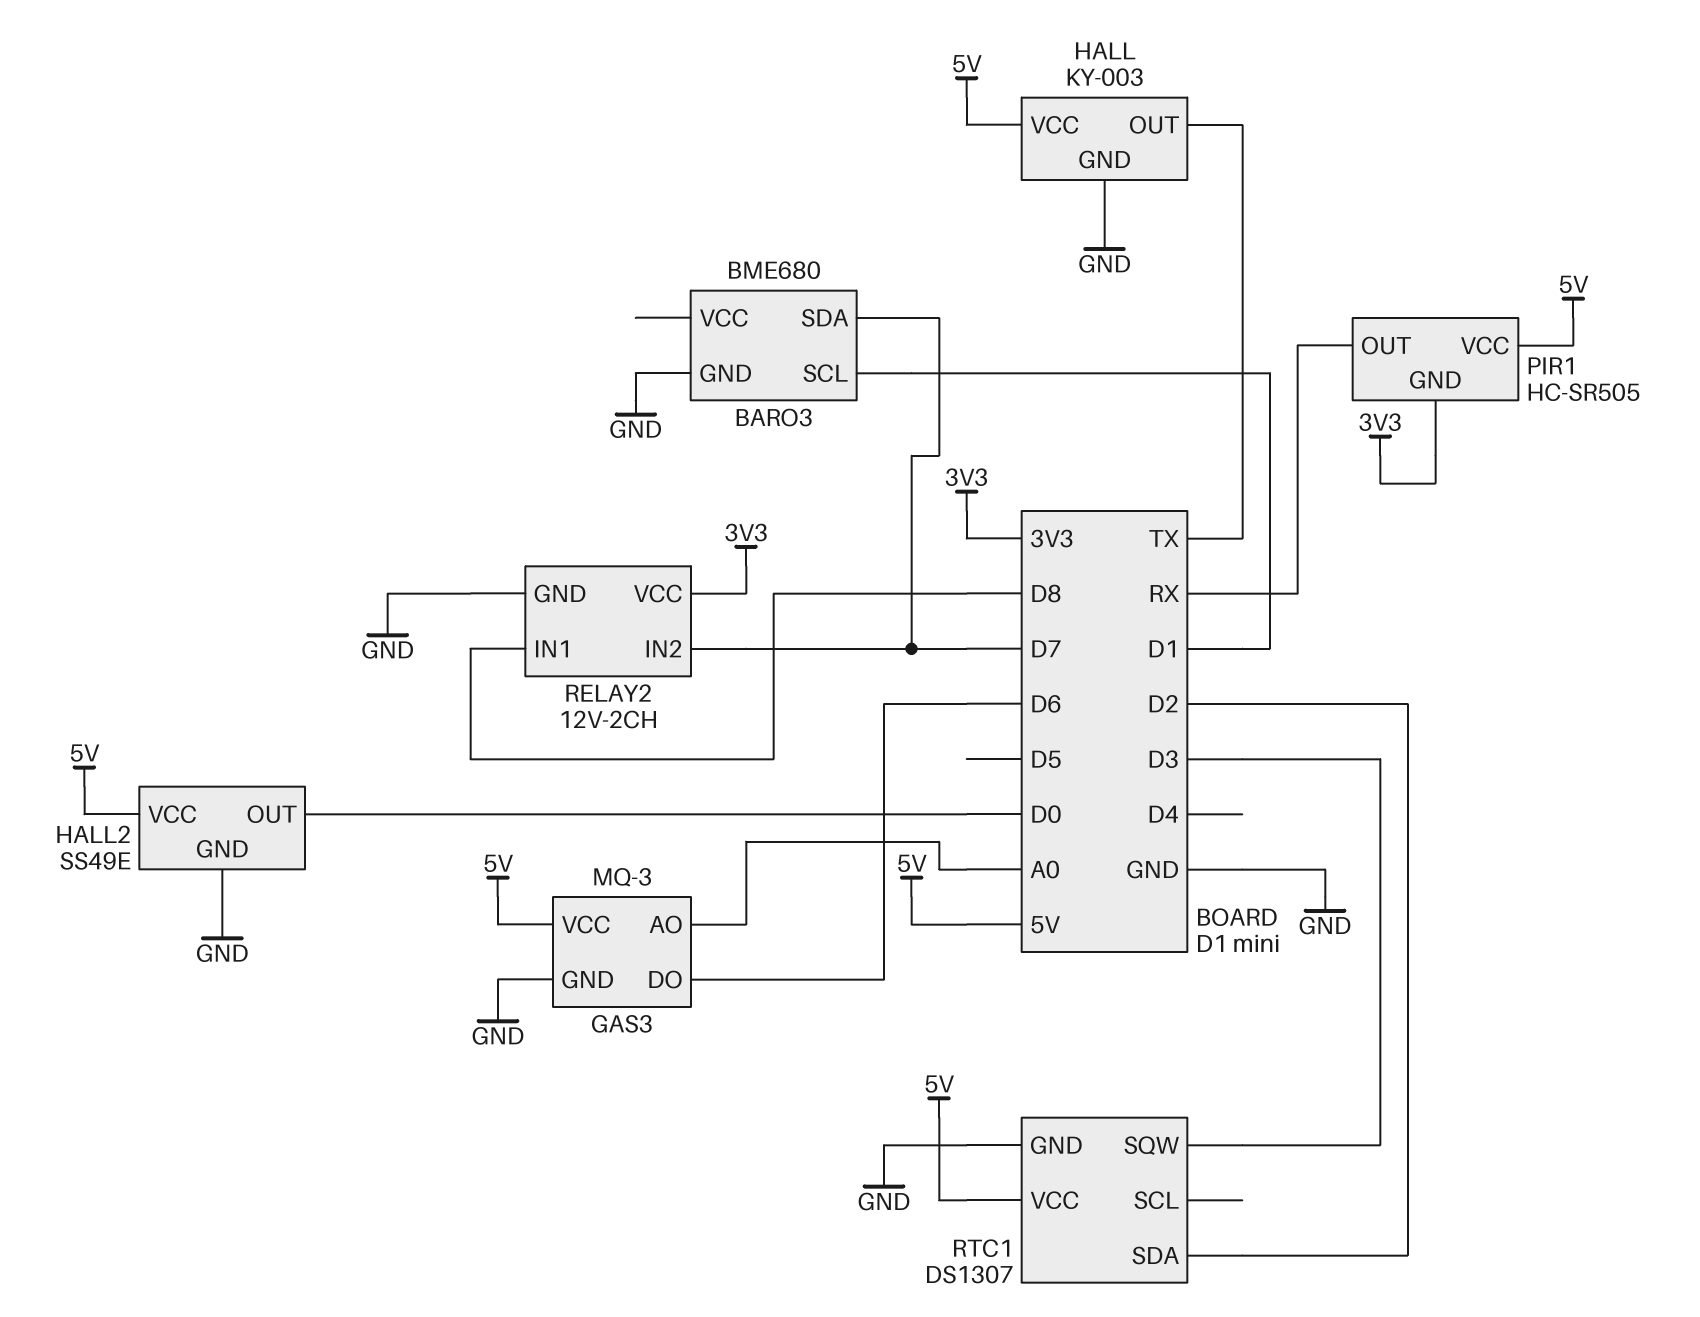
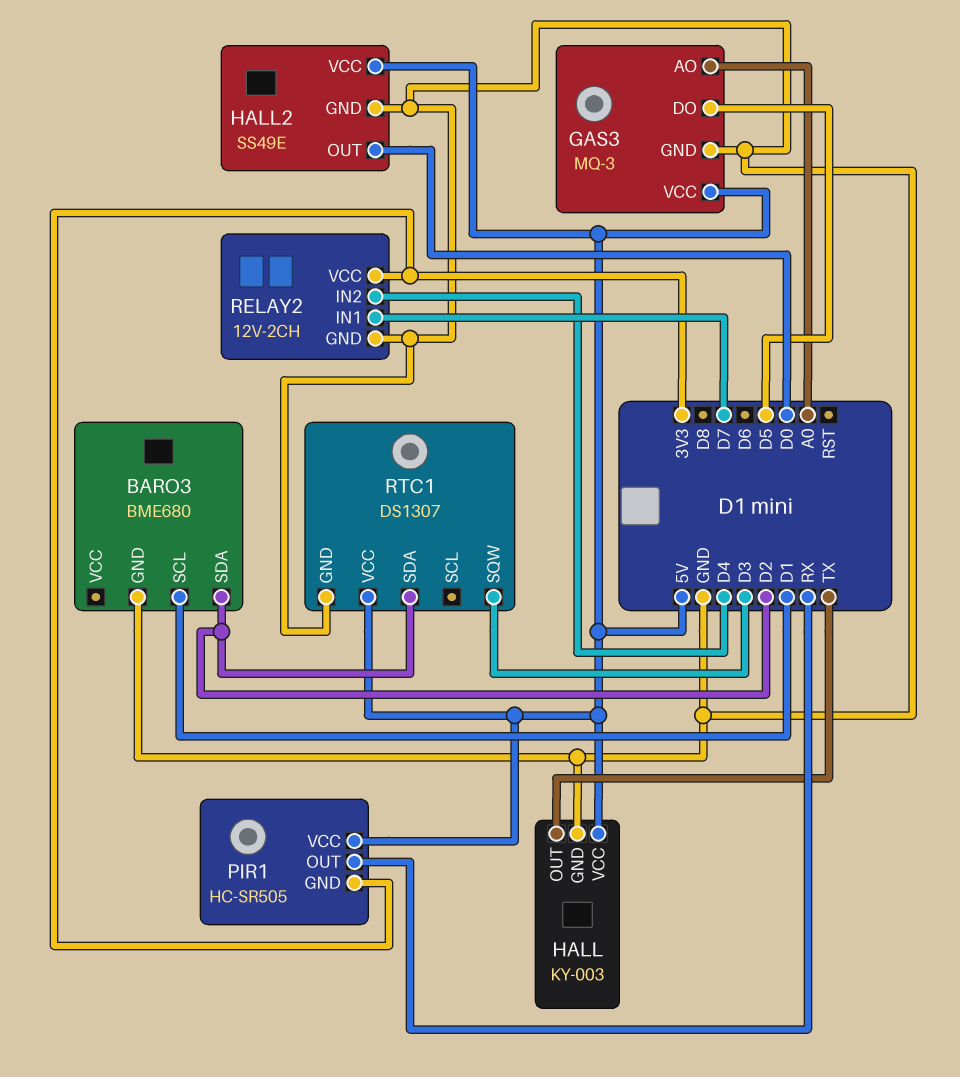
BARO3 pin SDA: D7 -> D2
GAS3 pin DO: D6 -> D5
RELAY2 pin IN1: D8 -> D7
RELAY2 pin IN2: D7 -> D4

